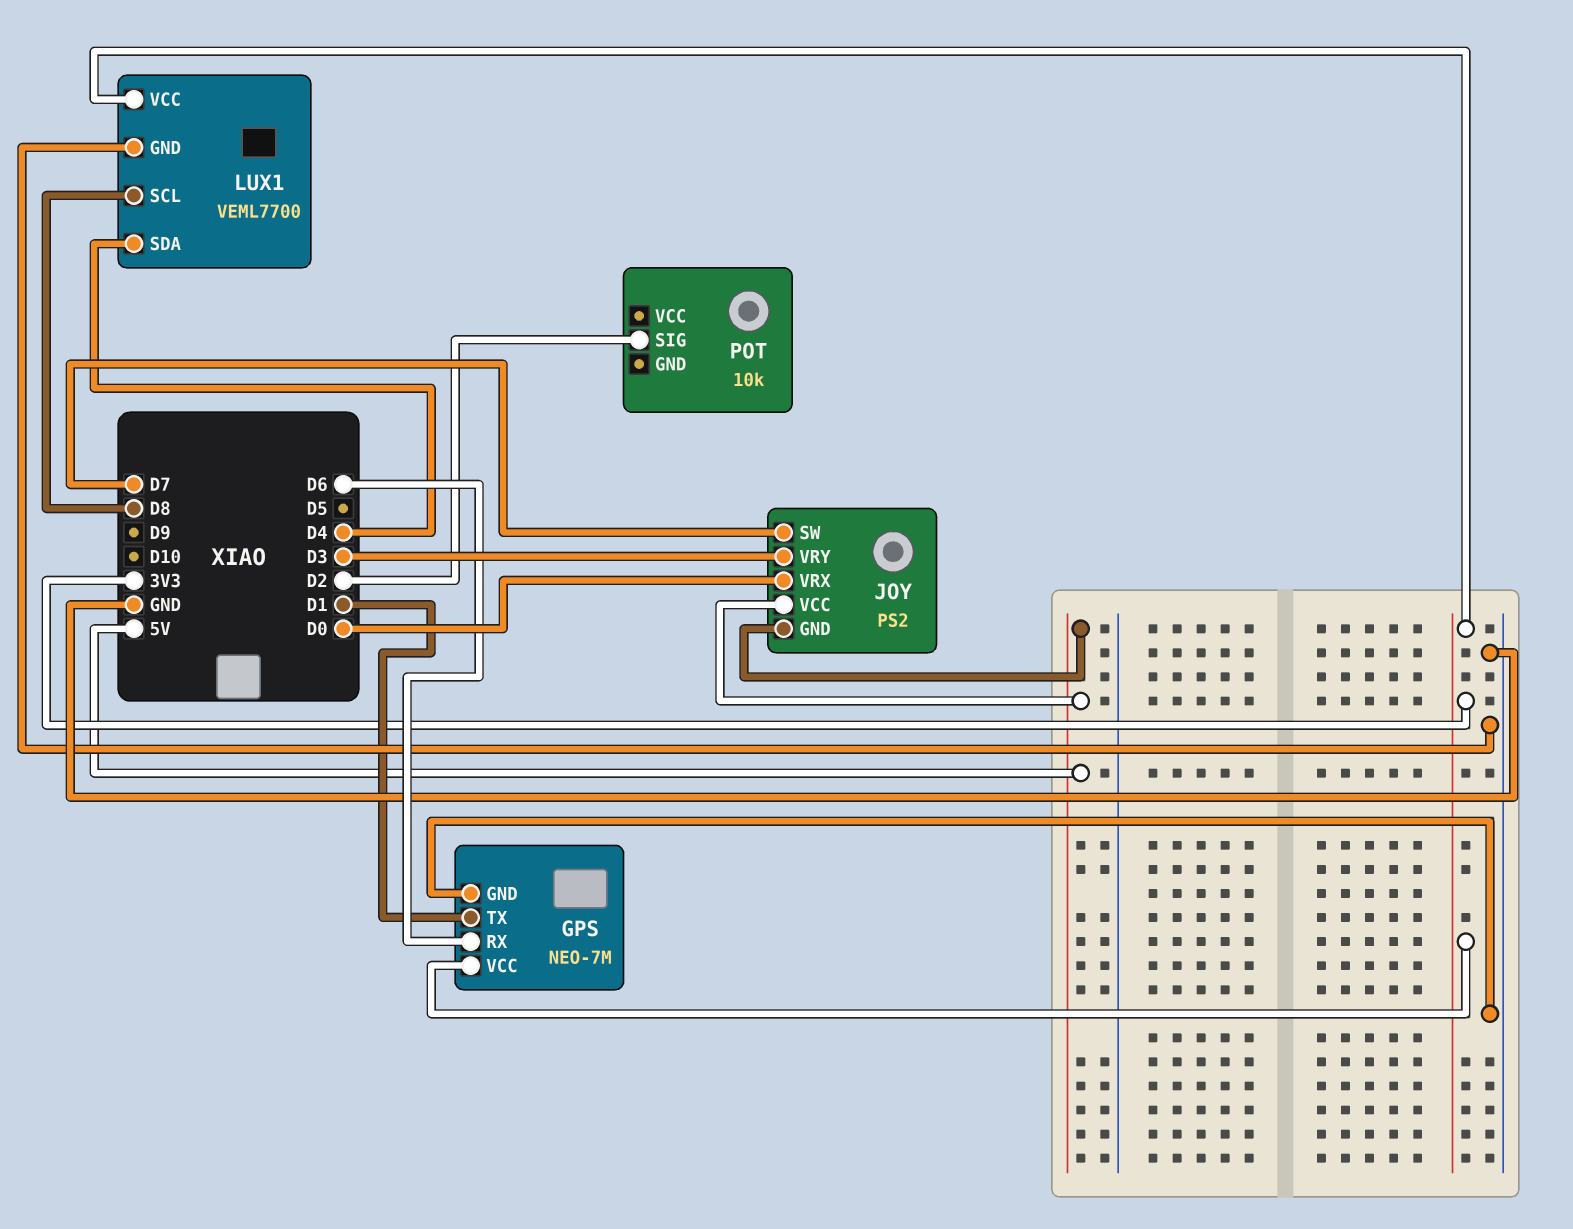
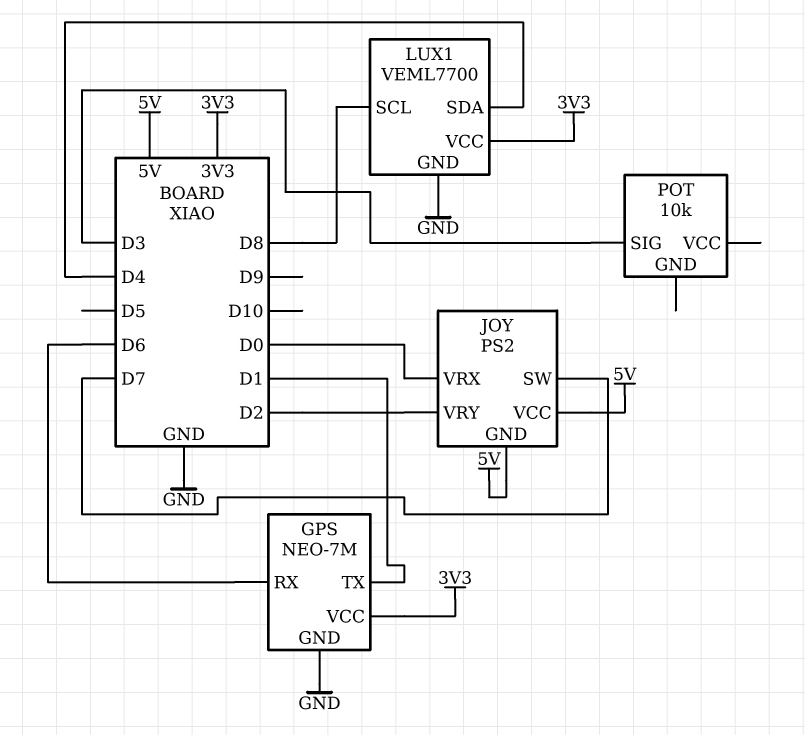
JOY pin VRY: D3 -> D2
POT pin SIG: D2 -> D3

